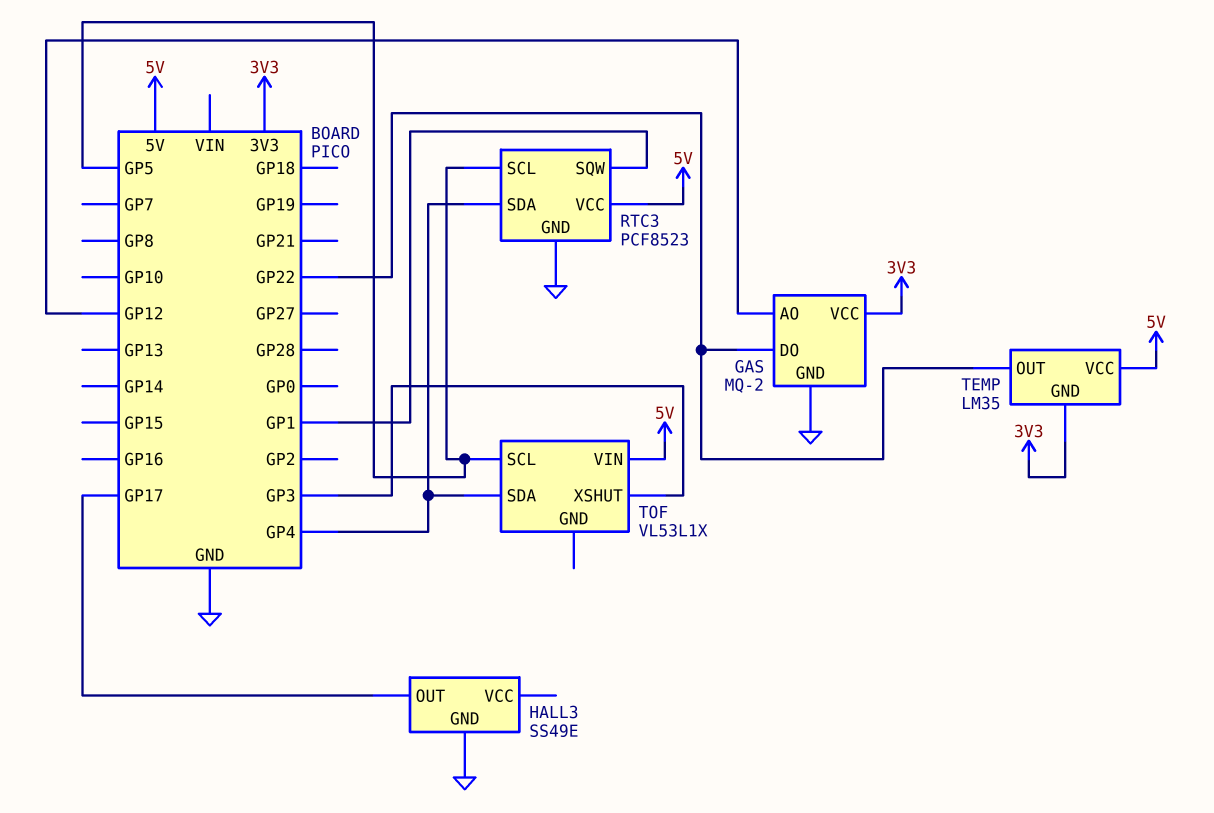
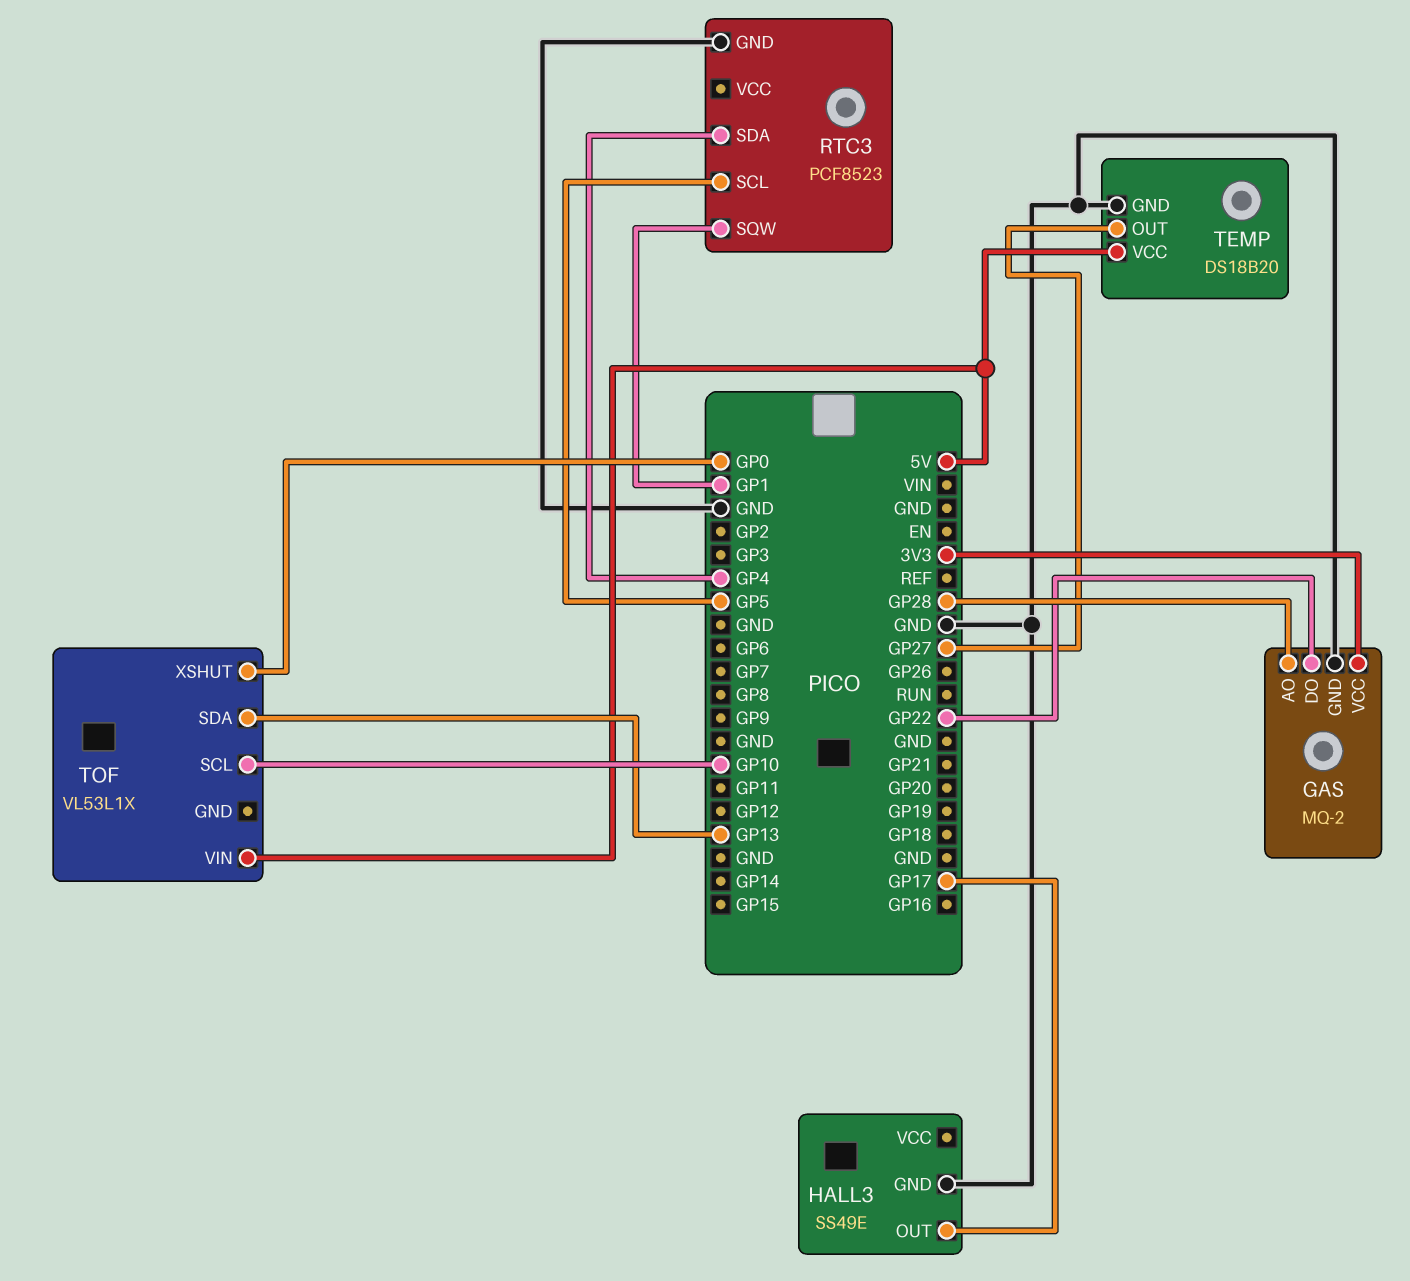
GAS pin AO: GP12 -> GP28
RTC3 pin VCC: 5V -> none
TEMP: LM35 -> DS18B20
TEMP pin GND: 3V3 -> GND
TEMP pin OUT: GP22 -> GP27
TOF pin SCL: GP5 -> GP10
TOF pin SDA: GP4 -> GP13
TOF pin XSHUT: GP3 -> GP0

